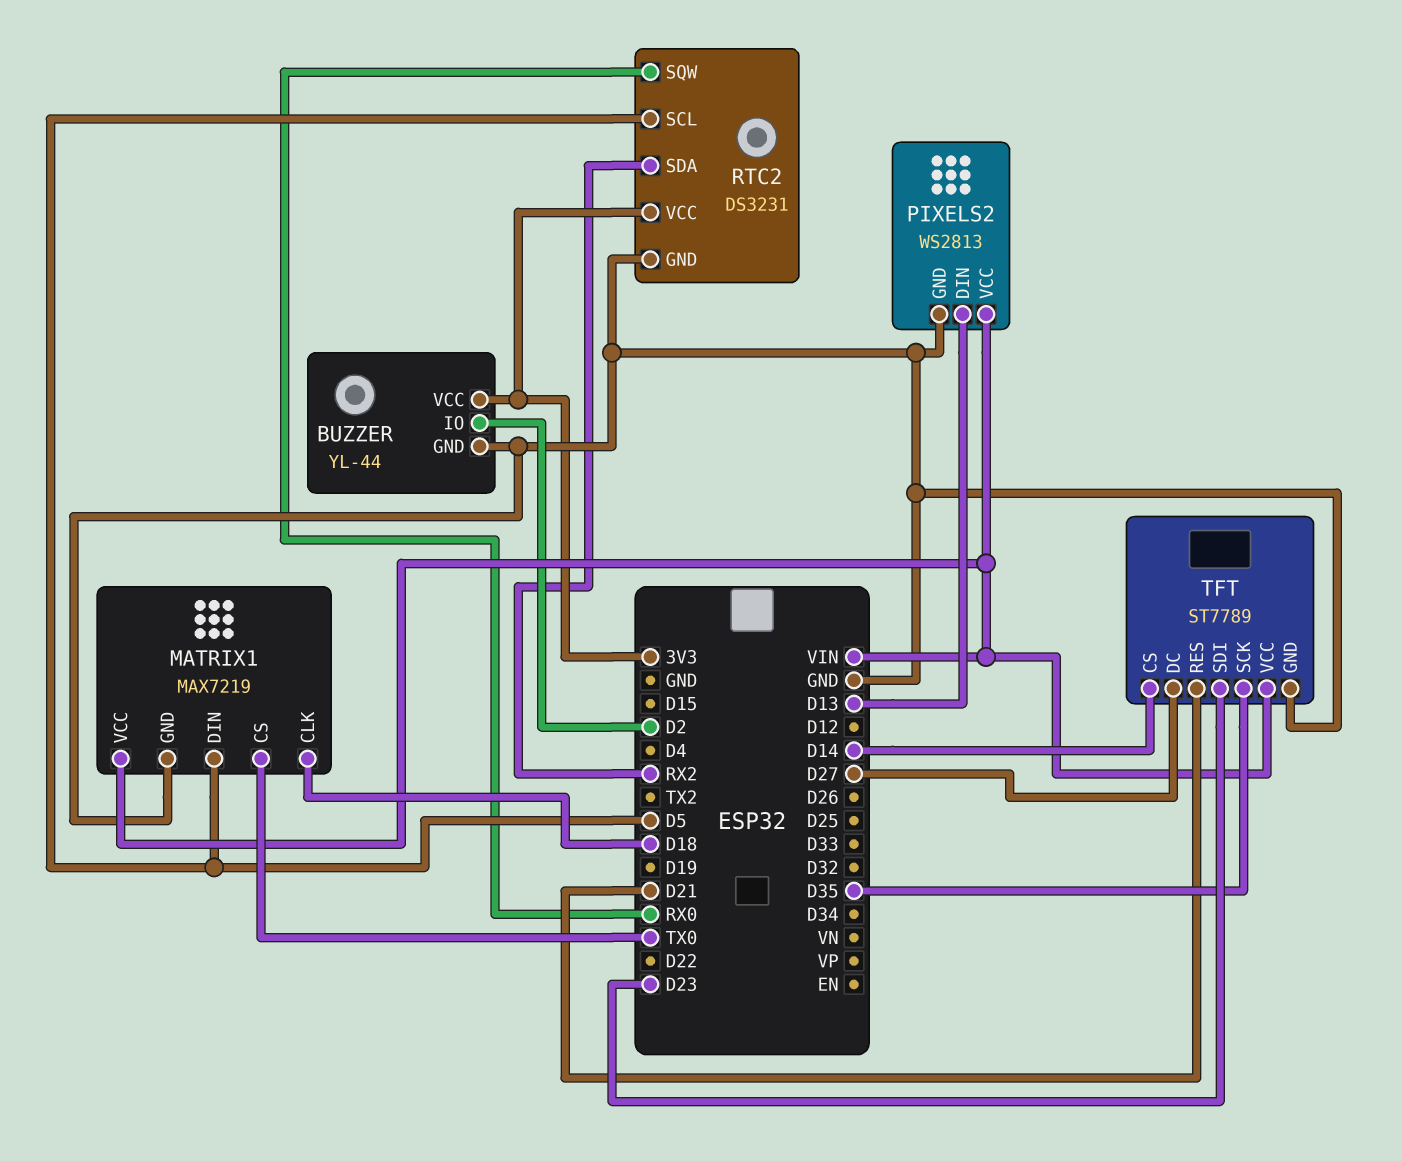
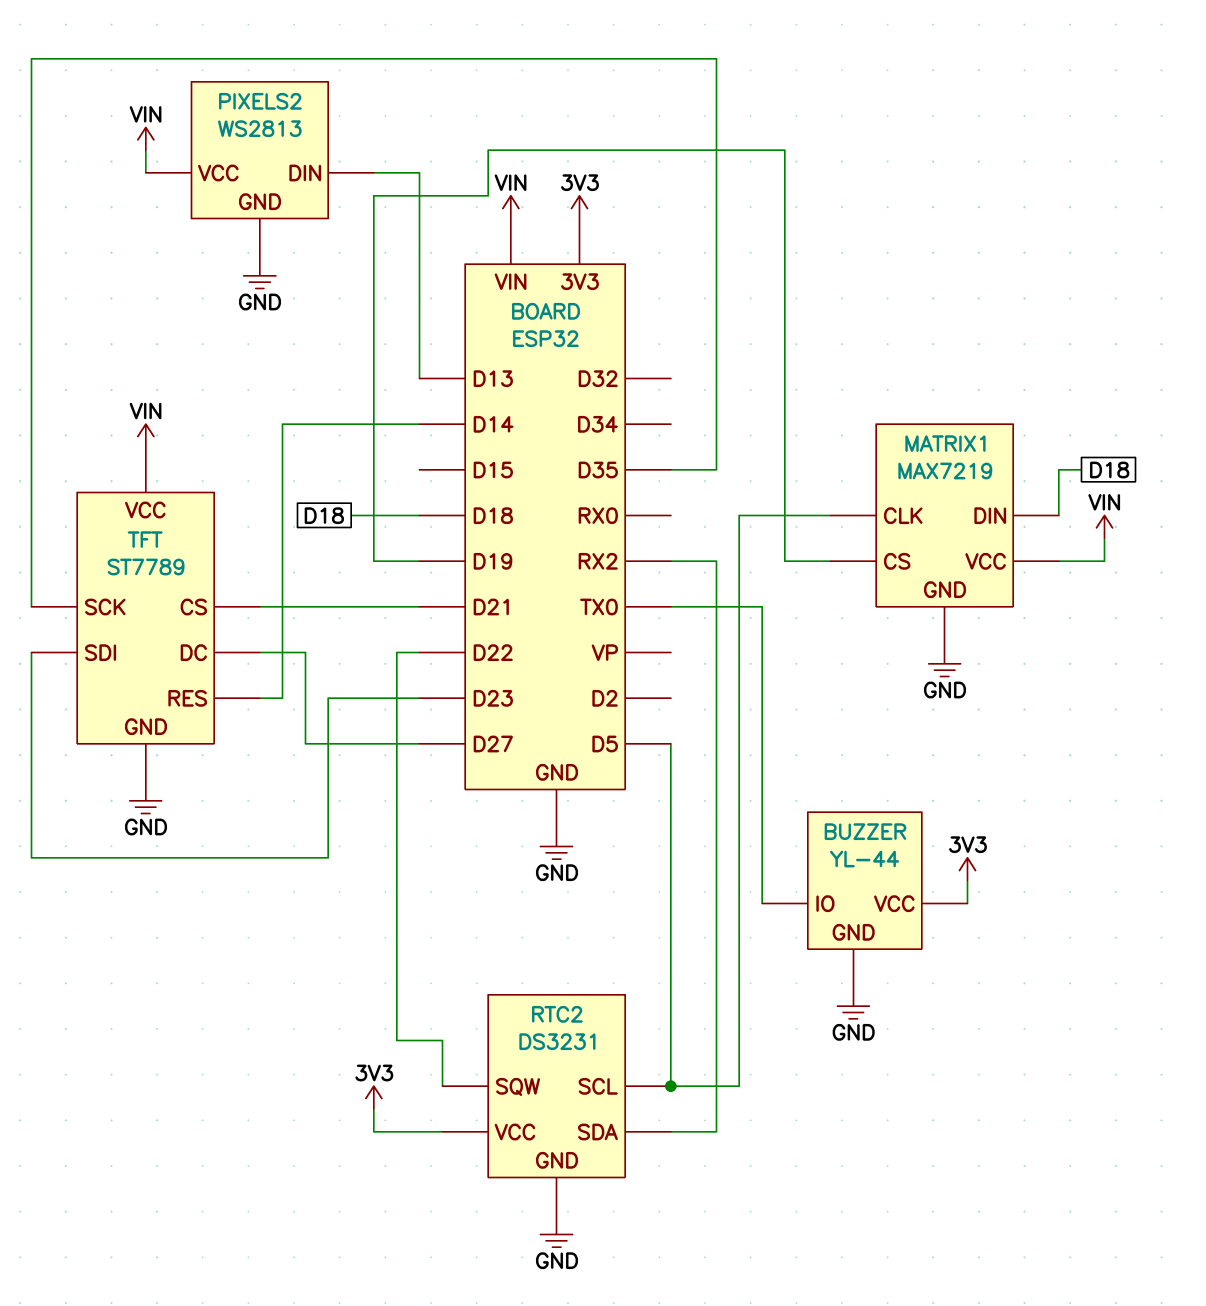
BUZZER pin IO: D2 -> TX0
MATRIX1 pin CLK: D18 -> D5
MATRIX1 pin CS: TX0 -> D19
MATRIX1 pin DIN: D5 -> D18
RTC2 pin SQW: RX0 -> D22
TFT pin CS: D14 -> D21
TFT pin RES: D21 -> D14

